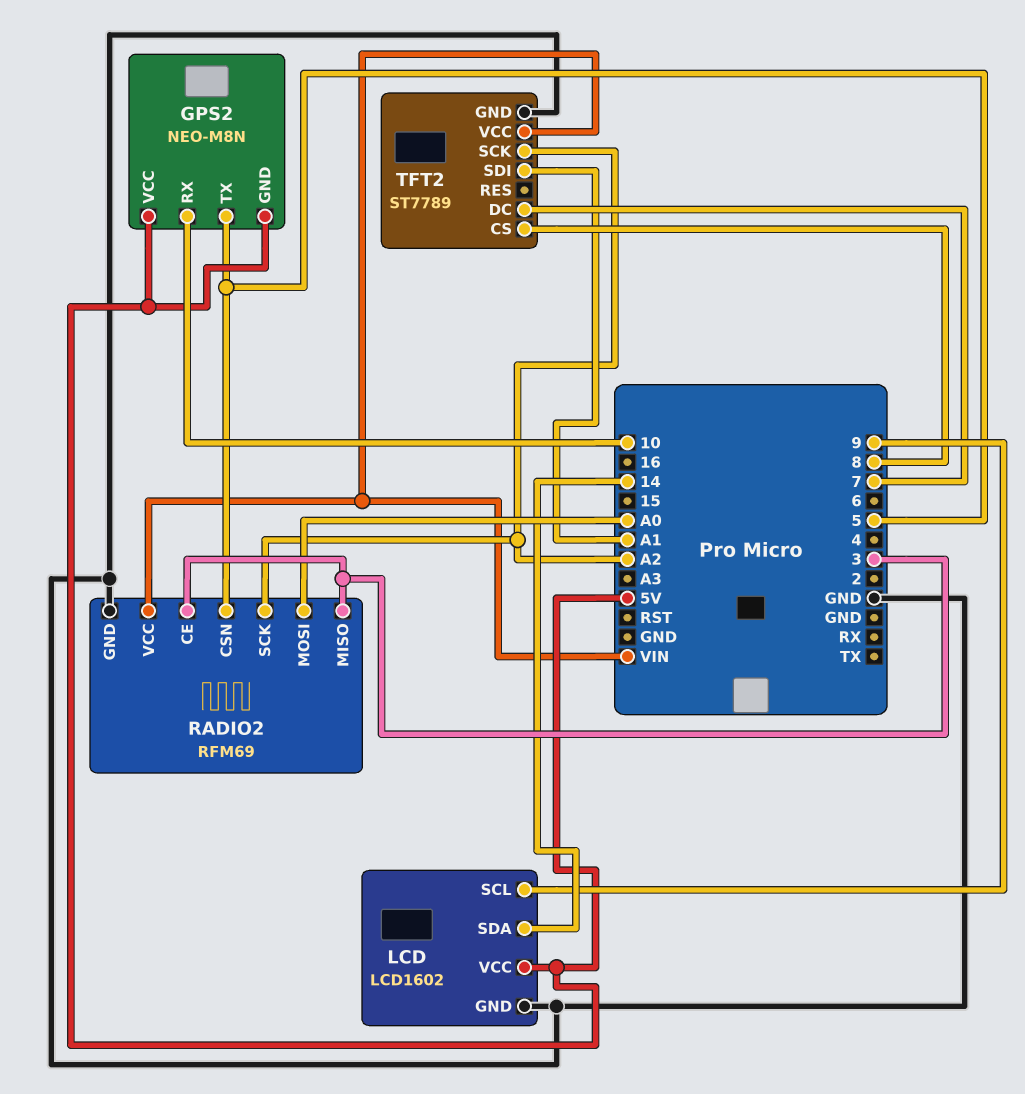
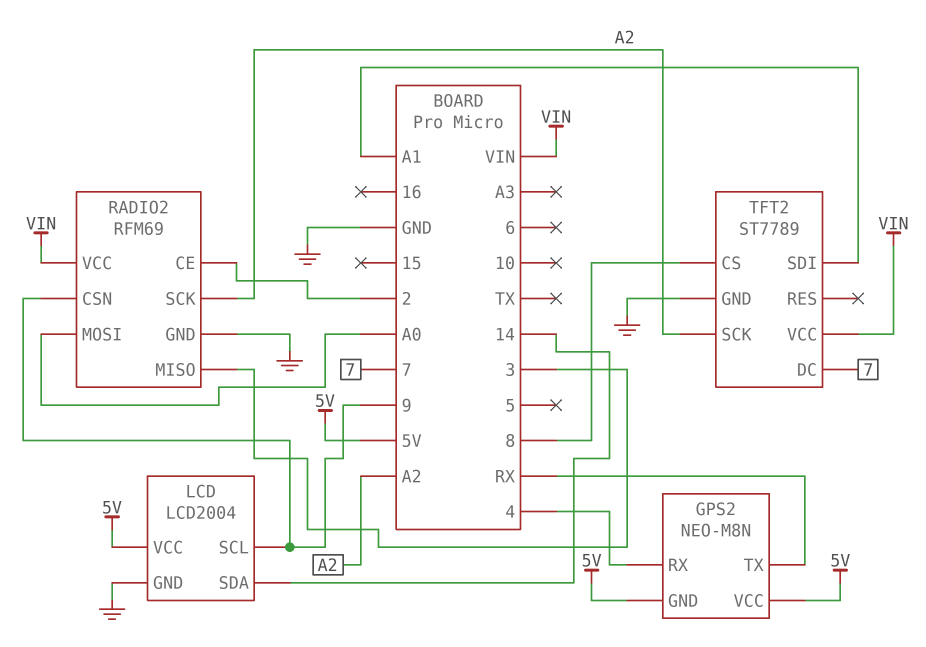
GPS2 pin RX: 10 -> 4
GPS2 pin TX: 5 -> RX
LCD: LCD1602 -> LCD2004
RADIO2 pin CE: 3 -> 2
RADIO2 pin CSN: 5 -> 9

